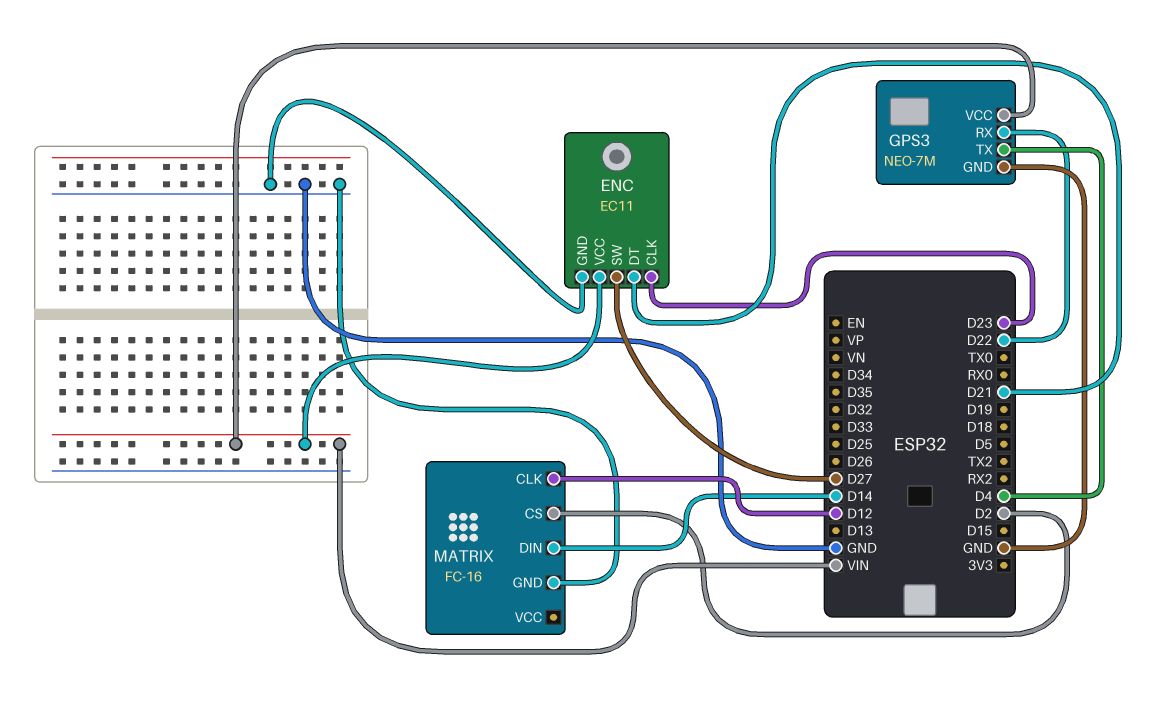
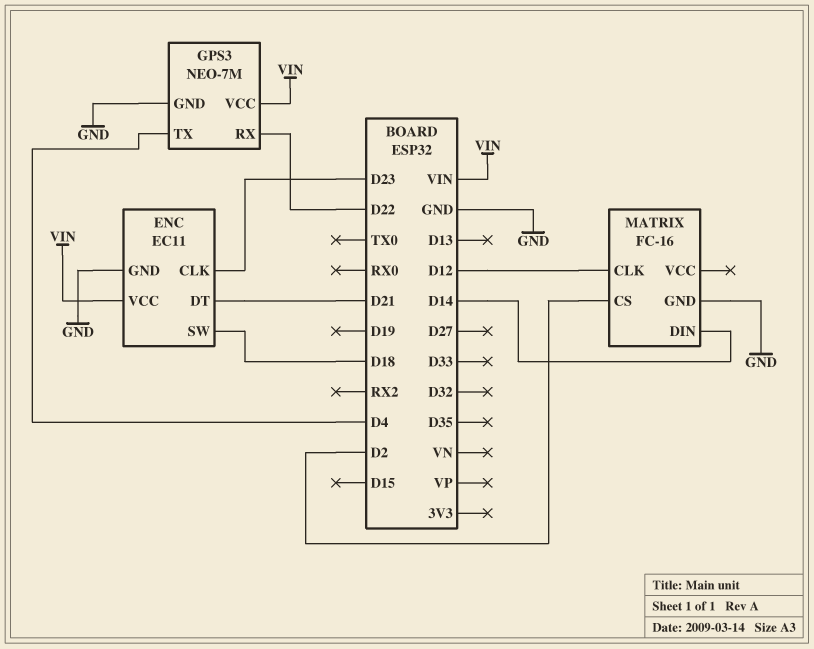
ENC pin SW: D27 -> D18

